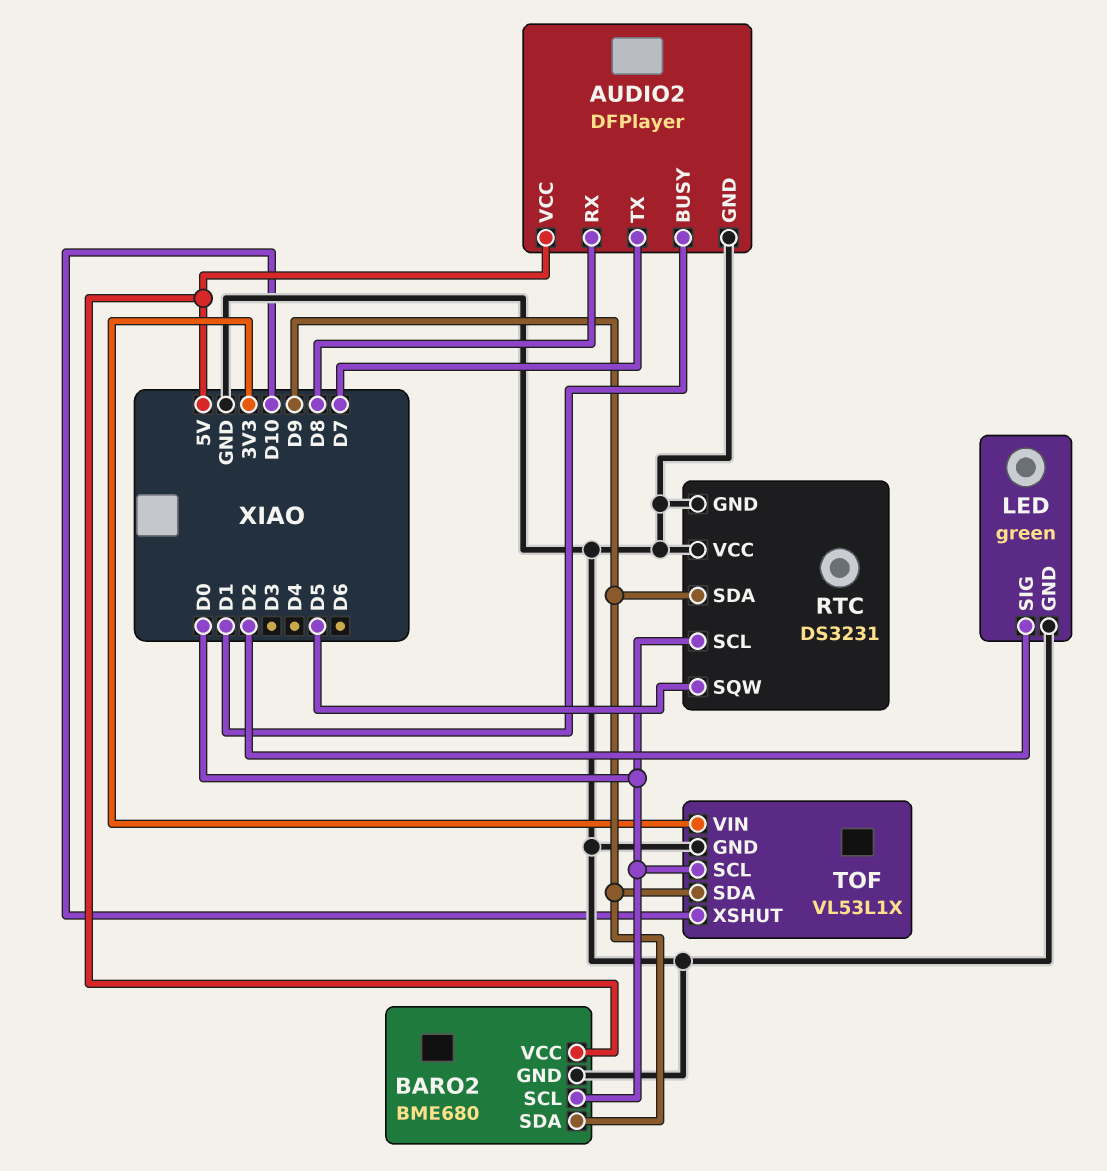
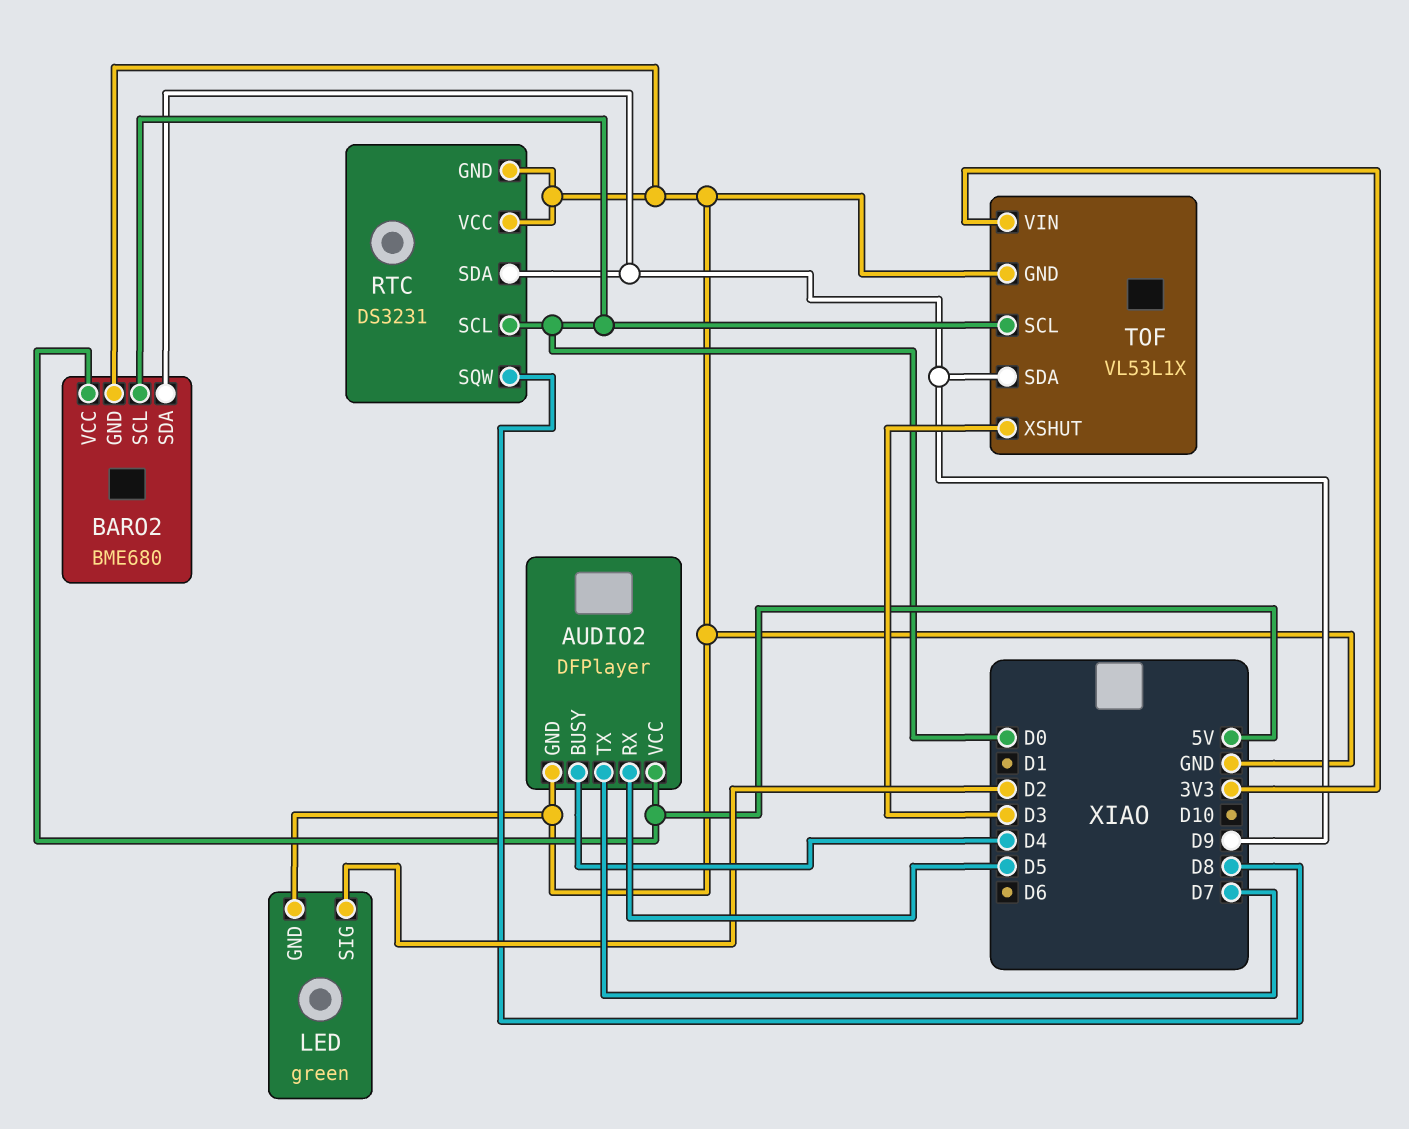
AUDIO2 pin BUSY: D1 -> D4
AUDIO2 pin RX: D8 -> D5
RTC pin SQW: D5 -> D8
TOF pin XSHUT: D10 -> D3

